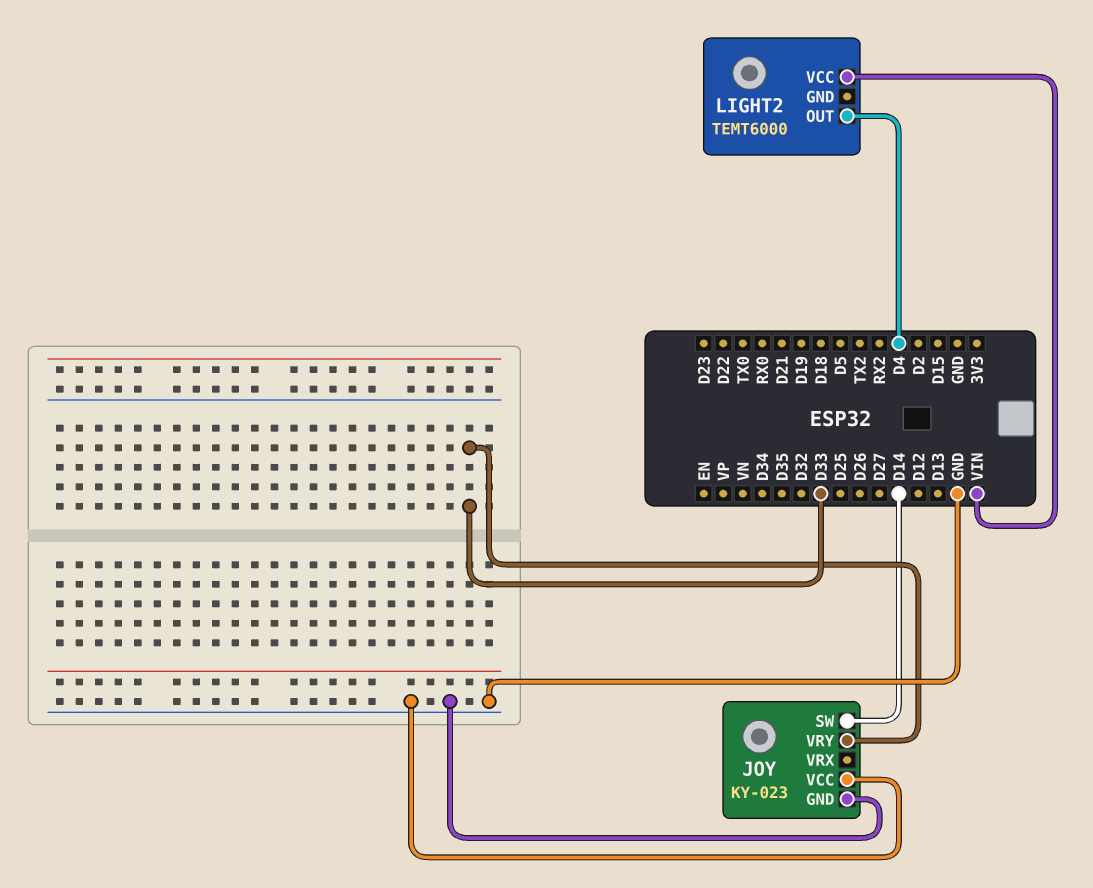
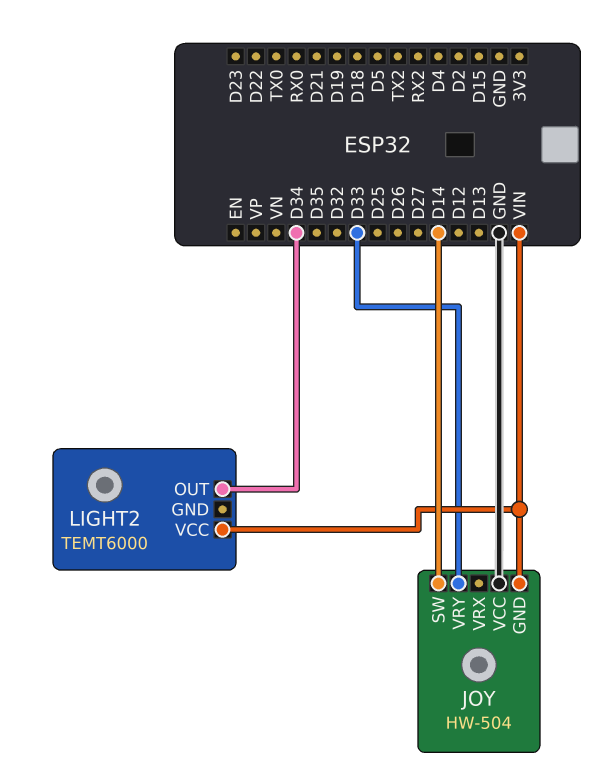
JOY: KY-023 -> HW-504
JOY pin GND: GND -> VIN
LIGHT2 pin OUT: D4 -> D34

